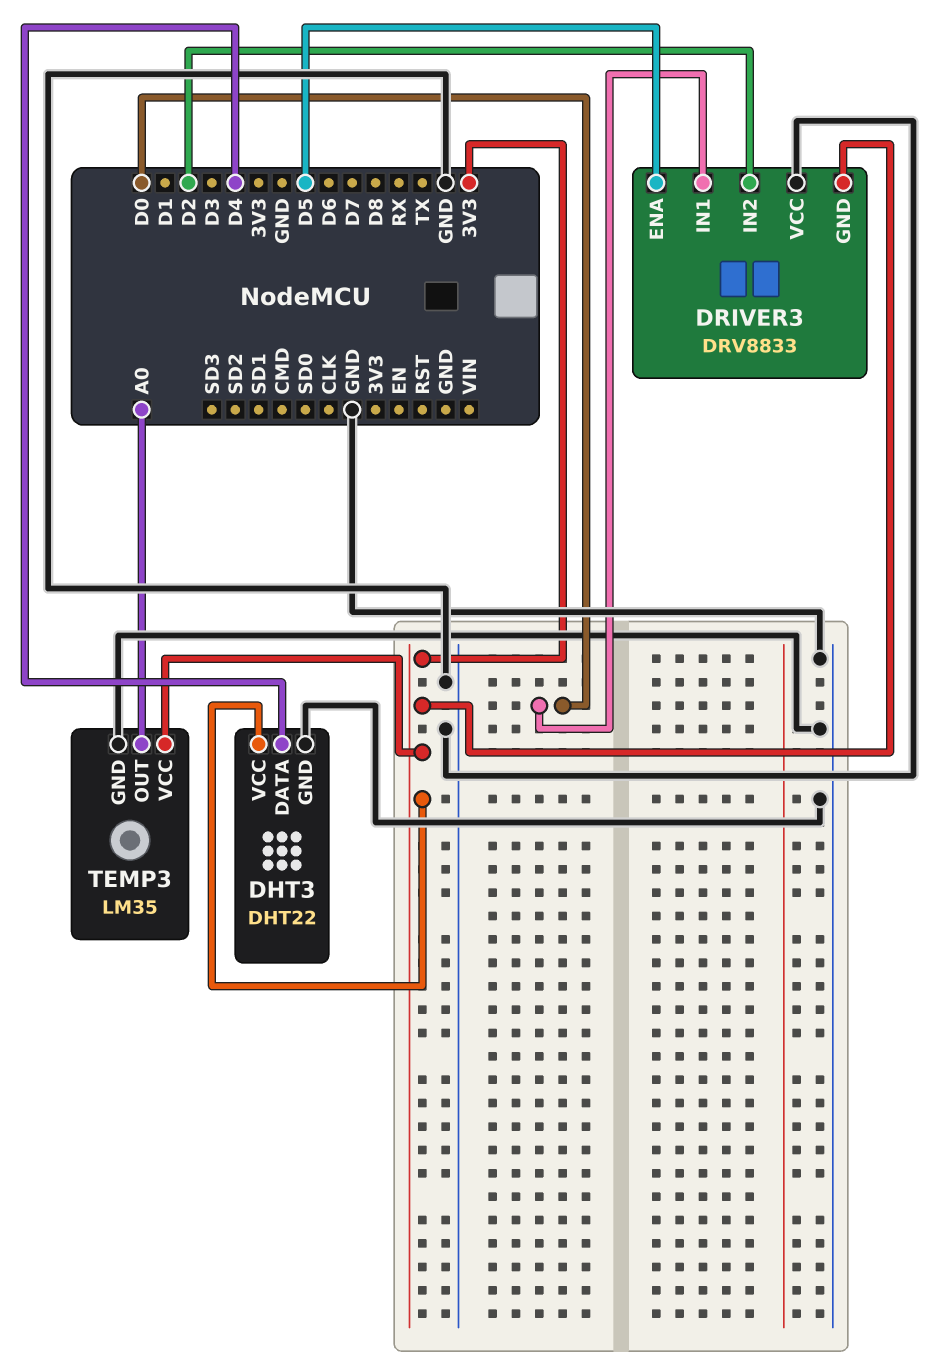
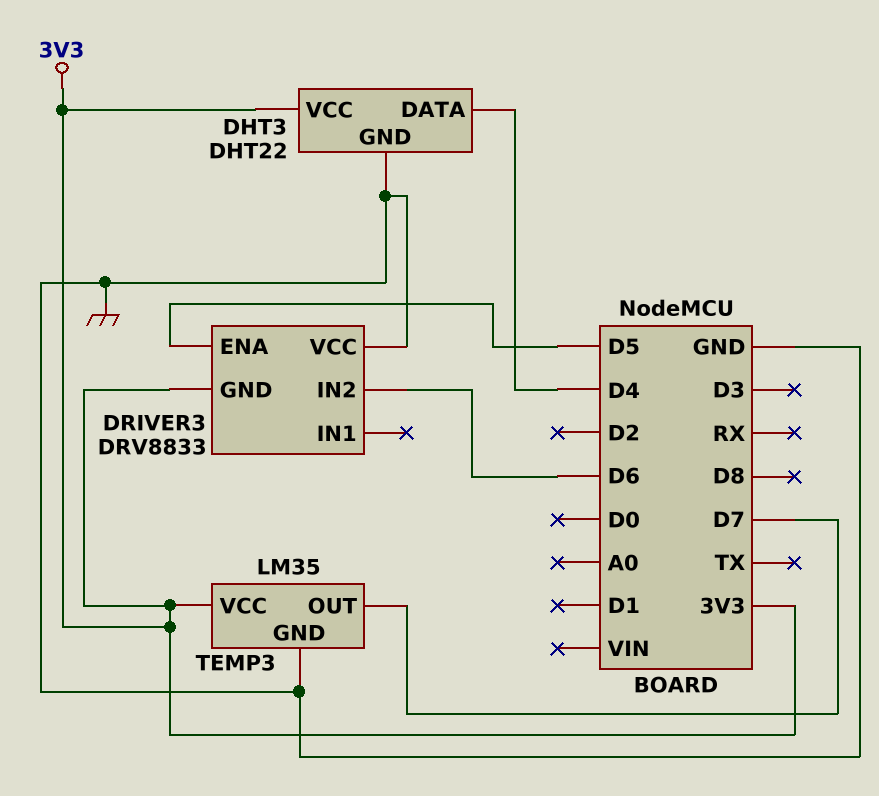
DRIVER3 pin IN1: D0 -> none
DRIVER3 pin IN2: D2 -> D6
TEMP3 pin OUT: A0 -> D7

